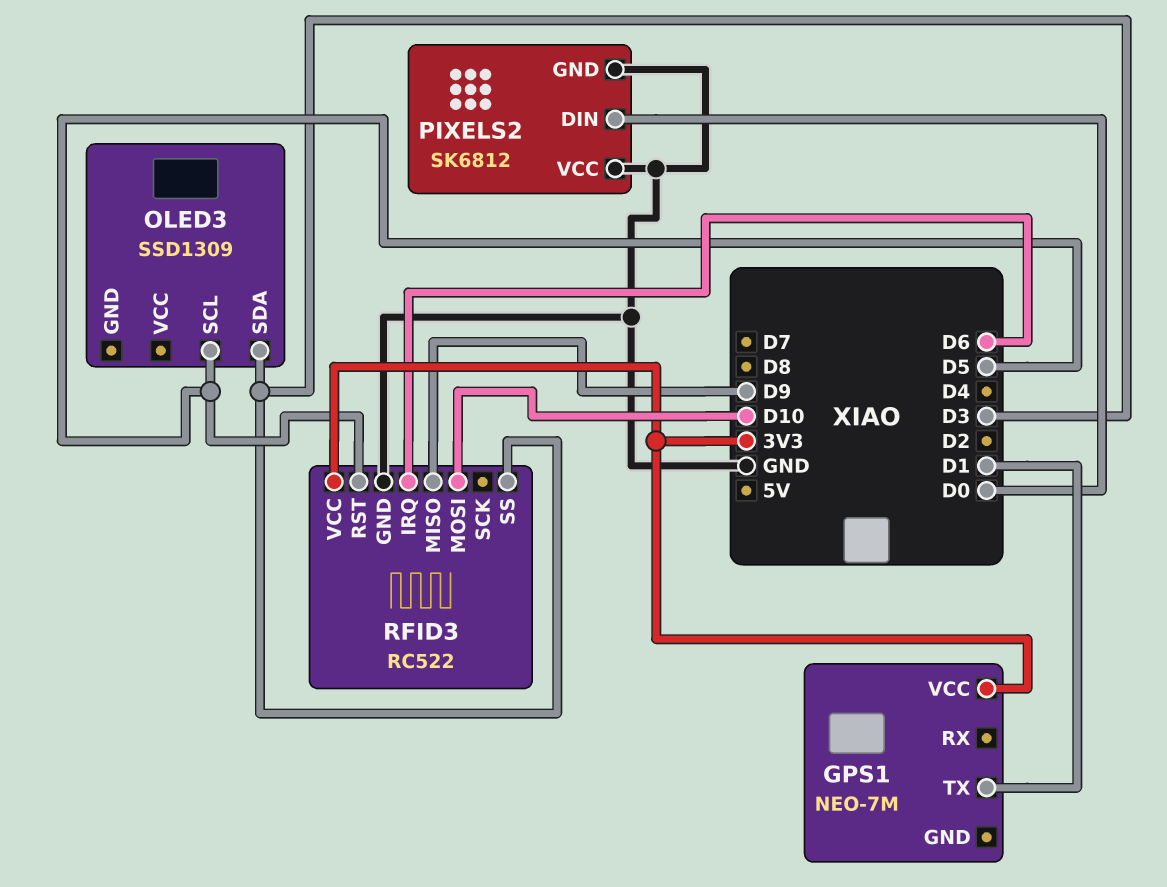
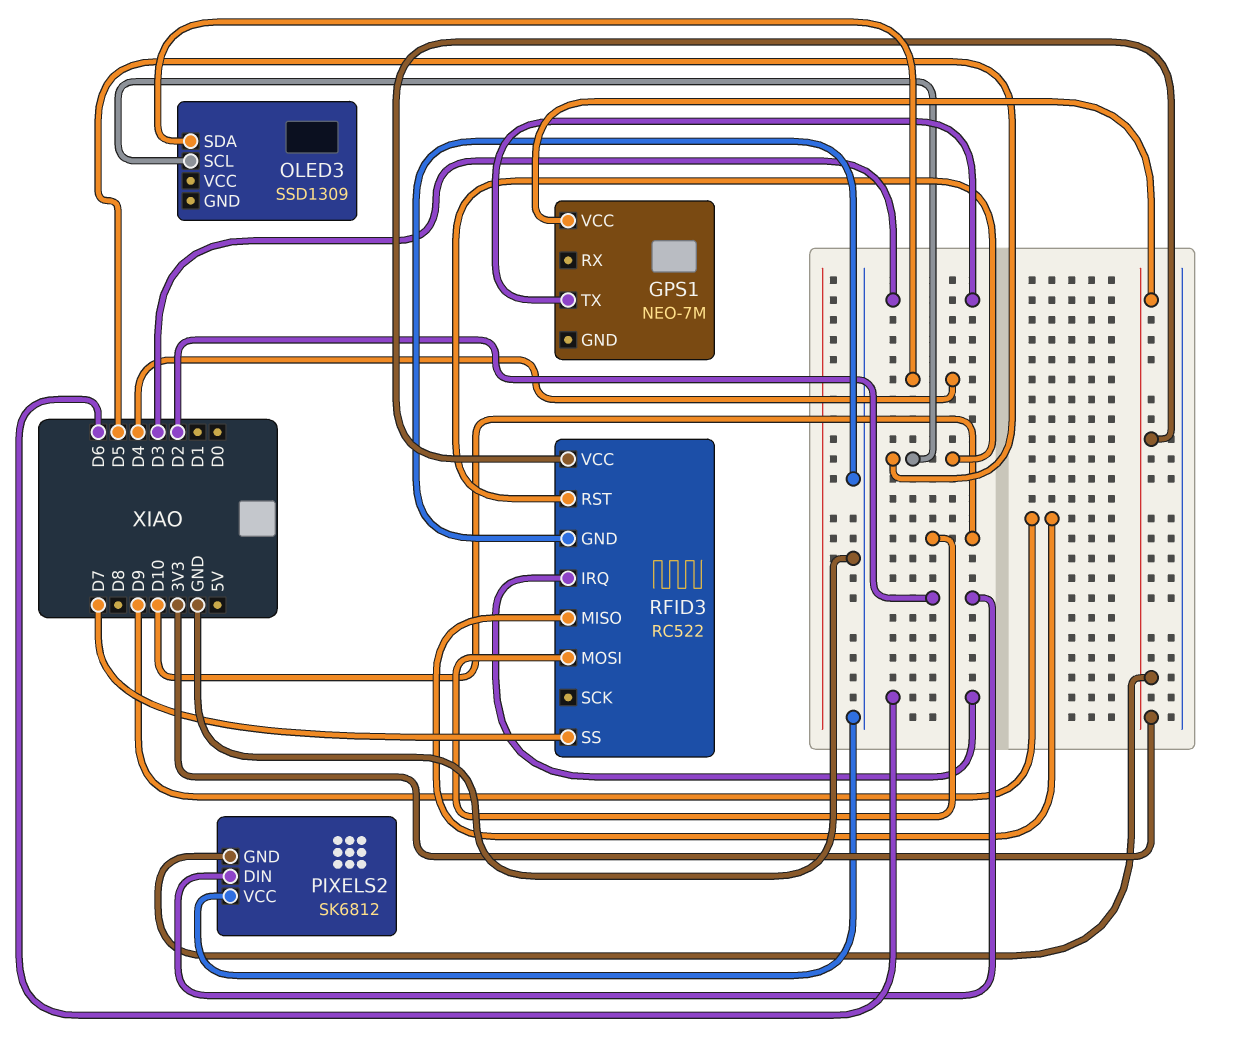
GPS1 pin TX: D1 -> D3
OLED3 pin SDA: D3 -> D4
PIXELS2 pin DIN: D0 -> D2
PIXELS2 pin GND: GND -> 3V3
RFID3 pin SS: D3 -> D7

